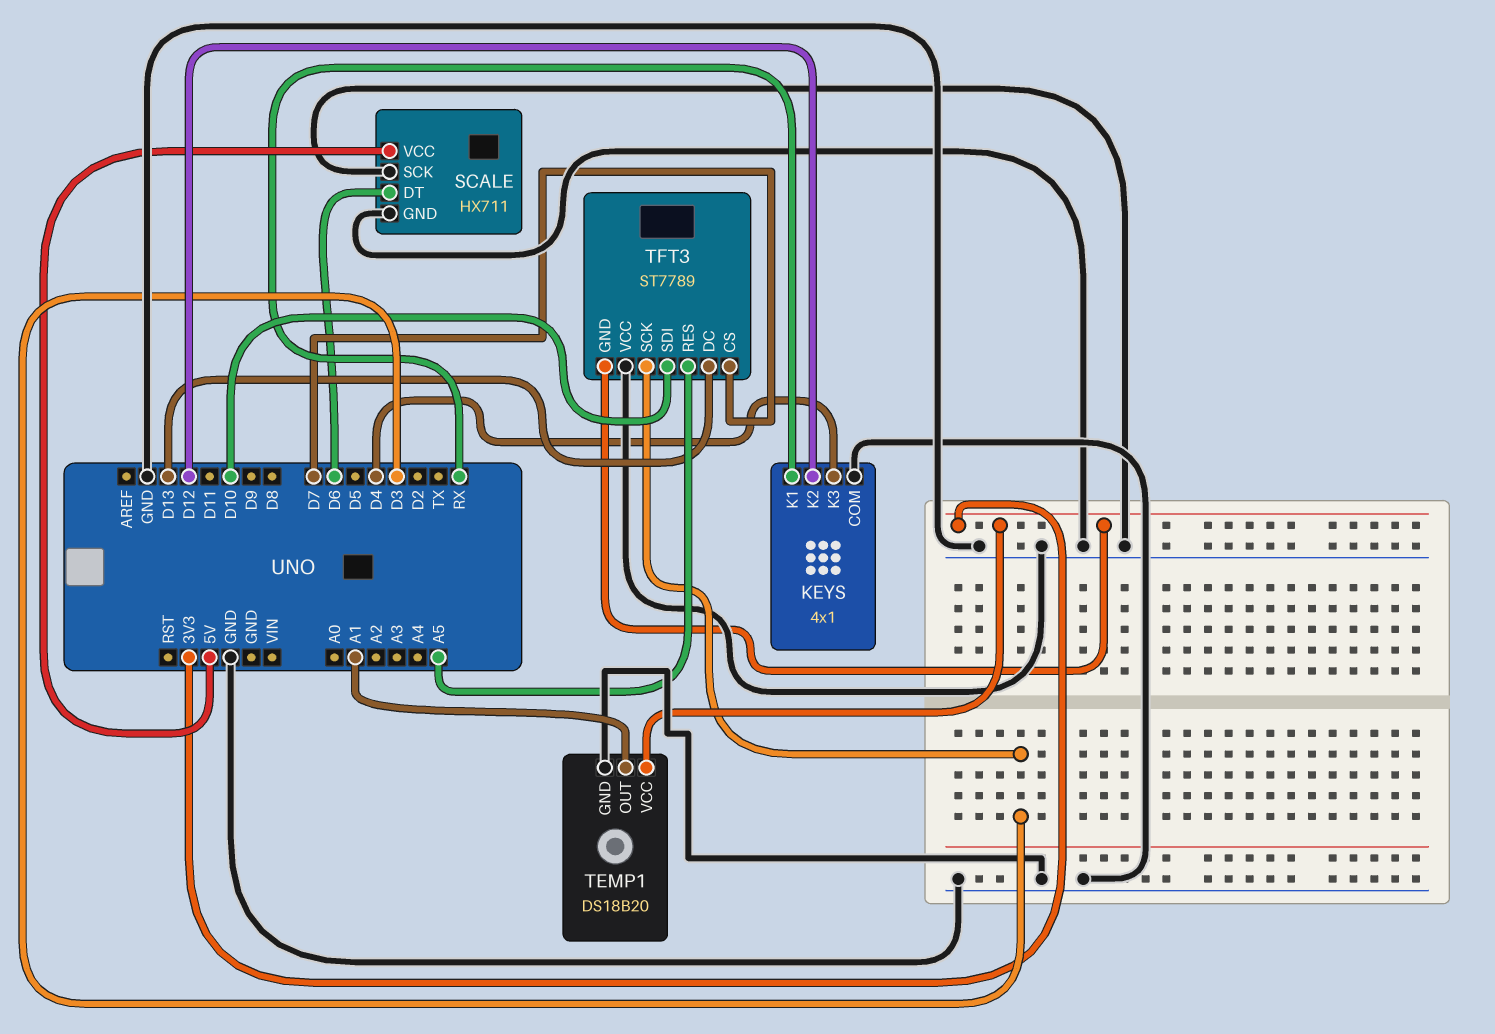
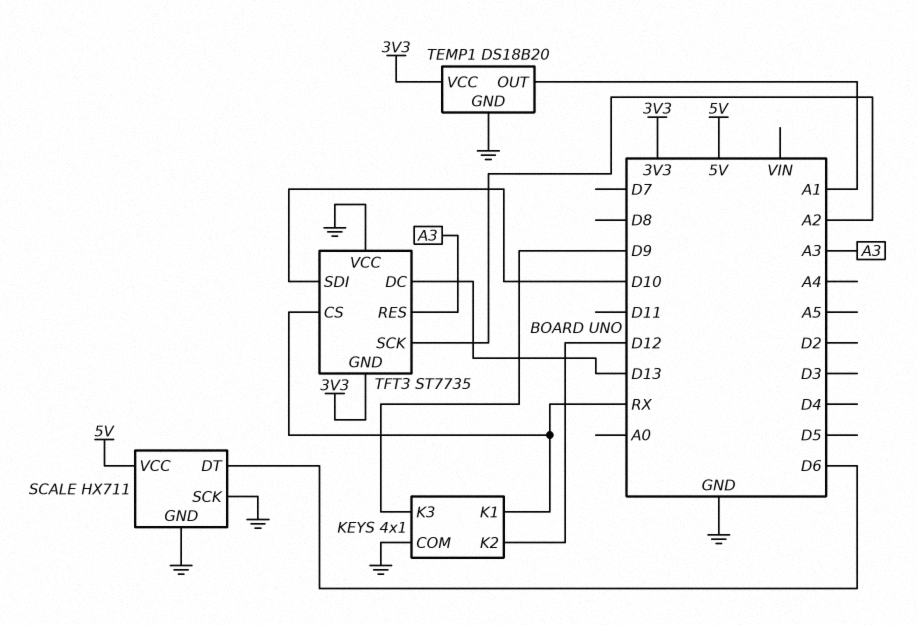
KEYS pin K3: D4 -> D9
TFT3: ST7789 -> ST7735
TFT3 pin CS: D7 -> RX
TFT3 pin RES: A5 -> A3
TFT3 pin SCK: D3 -> A2

